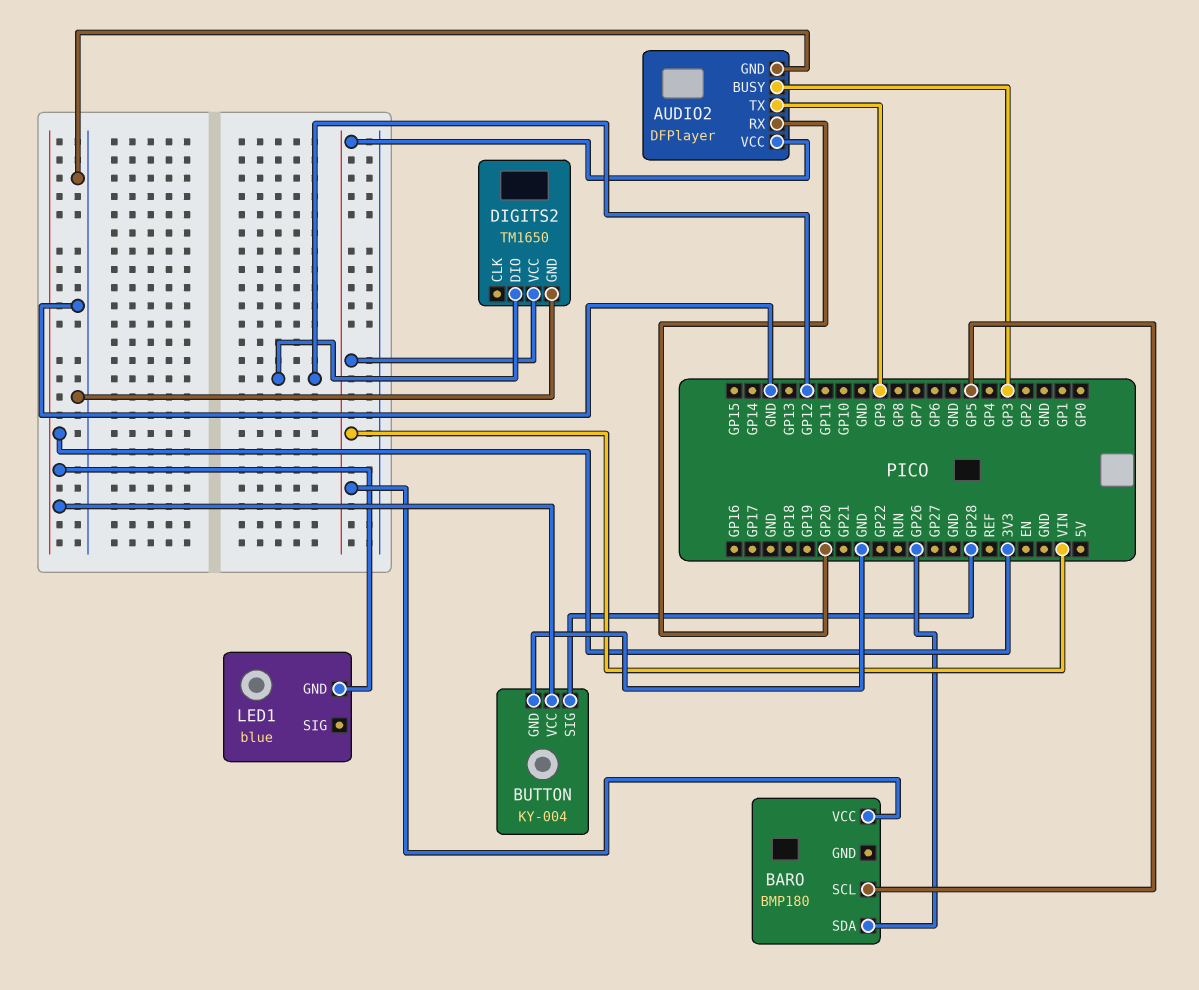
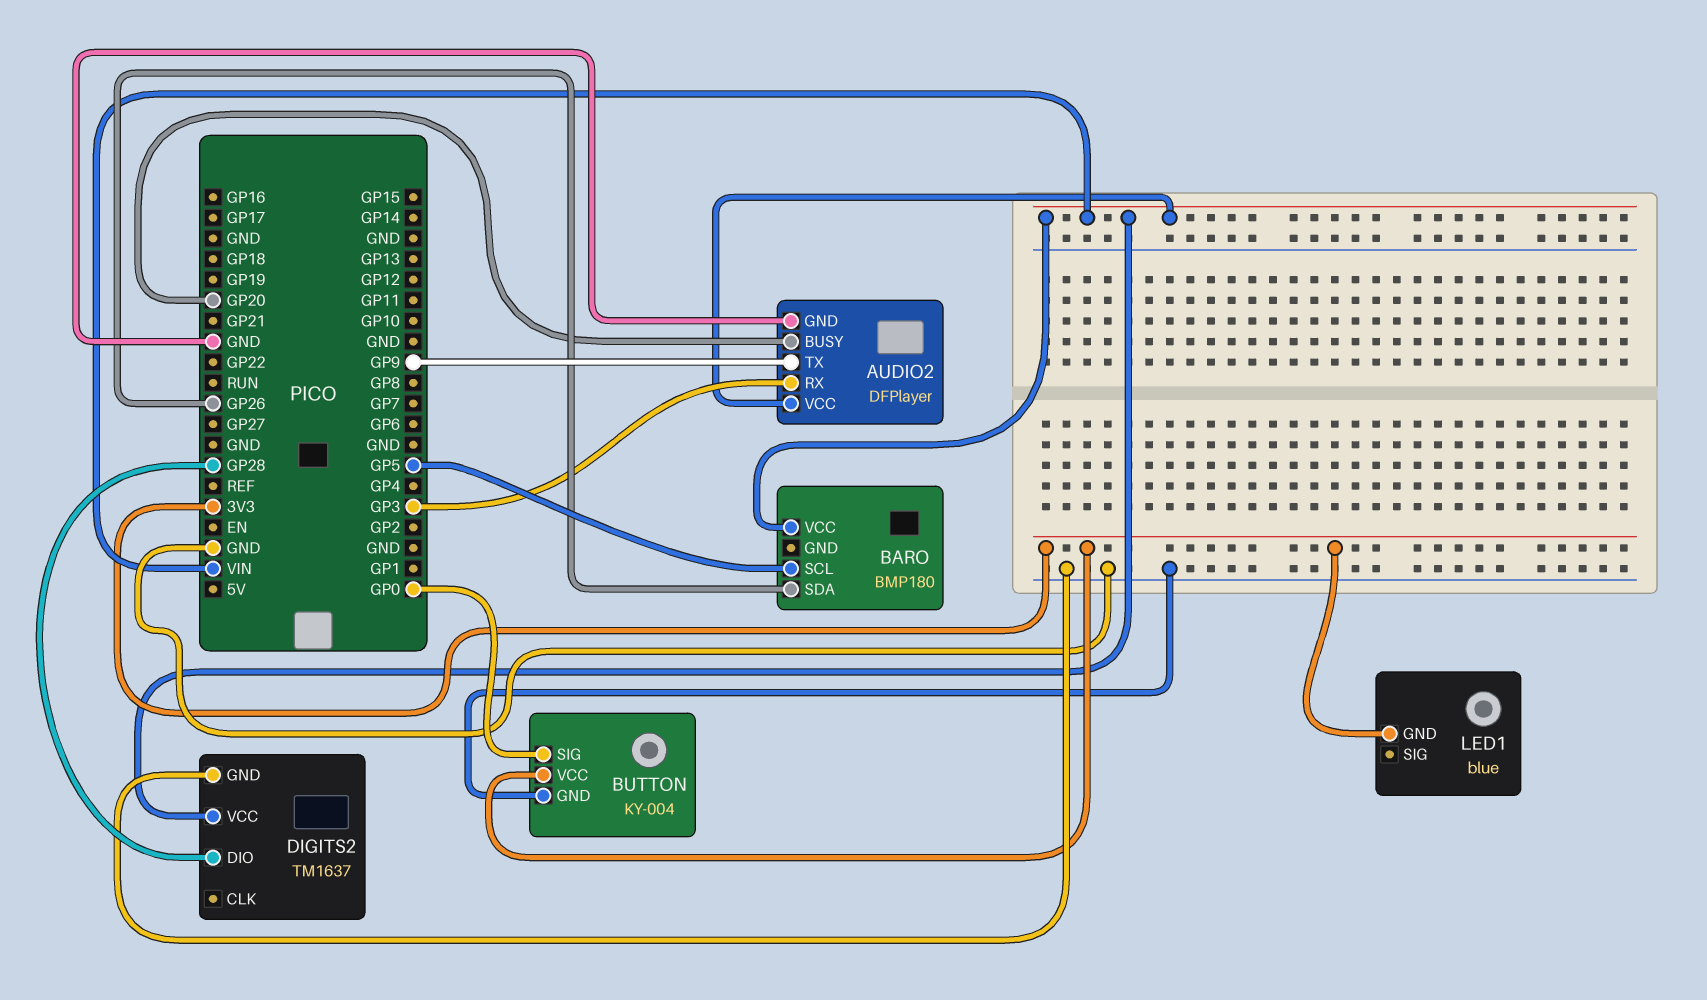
AUDIO2 pin BUSY: GP3 -> GP20
AUDIO2 pin RX: GP20 -> GP3
BUTTON pin SIG: GP28 -> GP0
DIGITS2: TM1650 -> TM1637
DIGITS2 pin DIO: GP12 -> GP28

